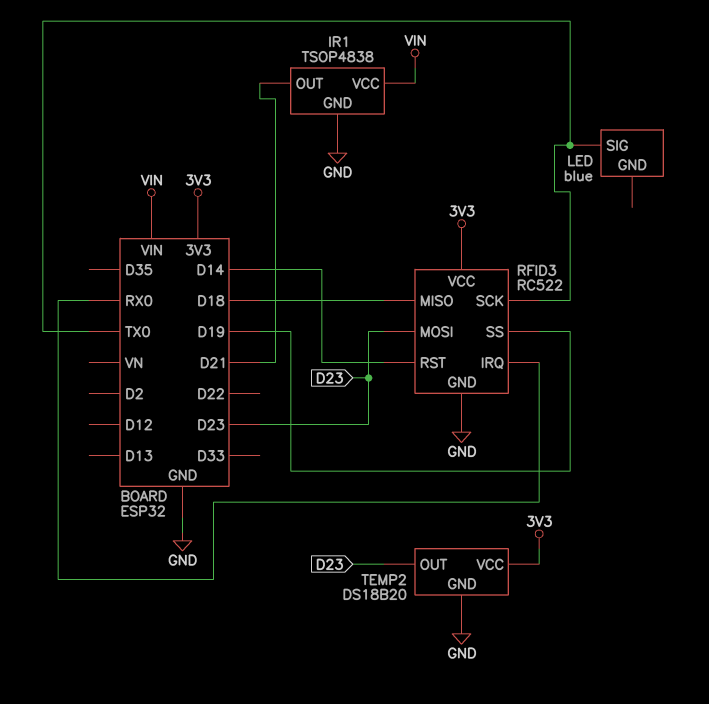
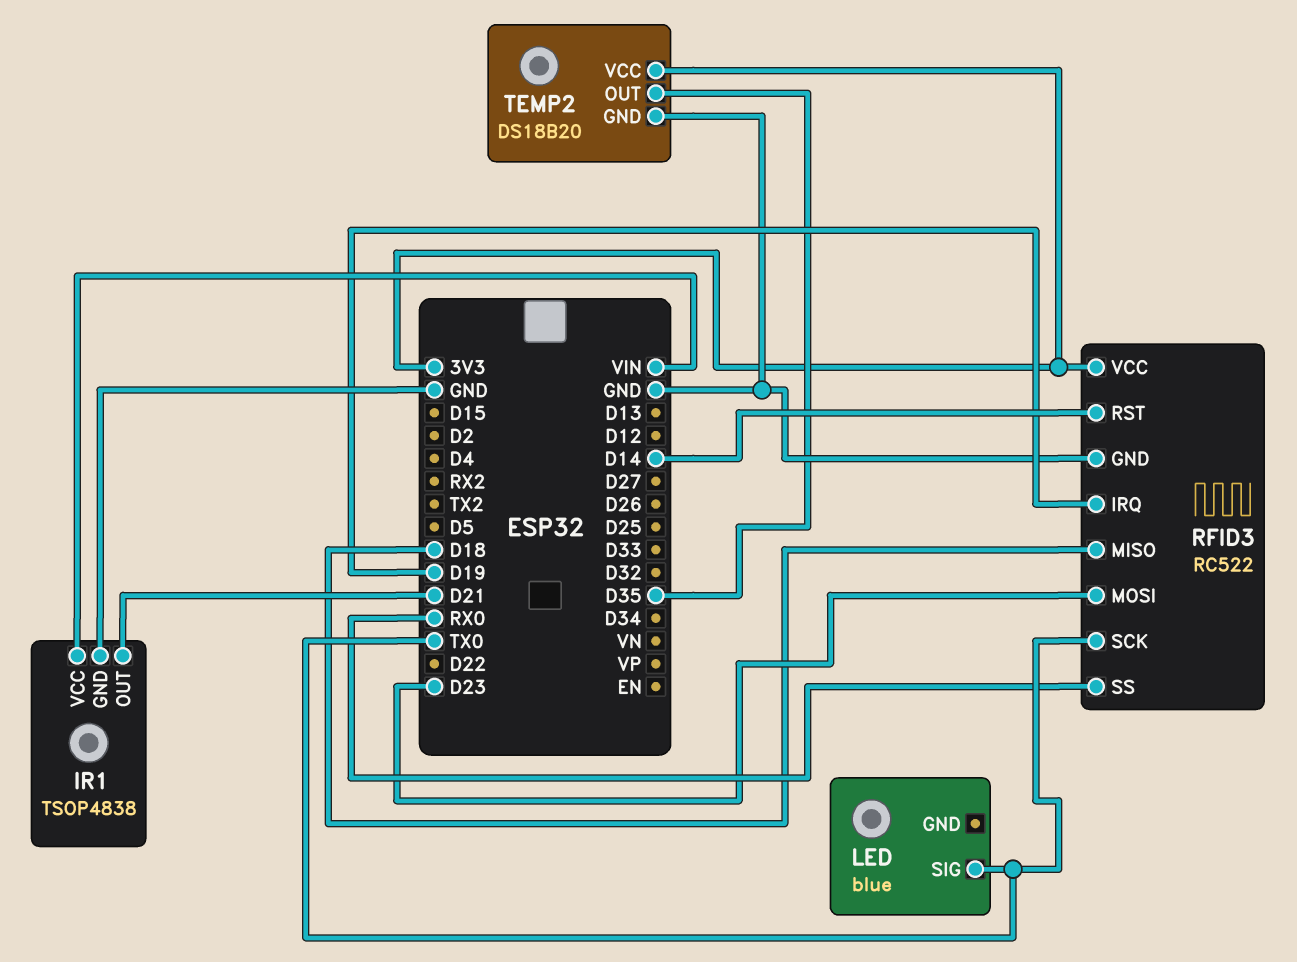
RFID3 pin IRQ: RX0 -> D19
RFID3 pin SS: D19 -> RX0
TEMP2 pin OUT: D23 -> D35

